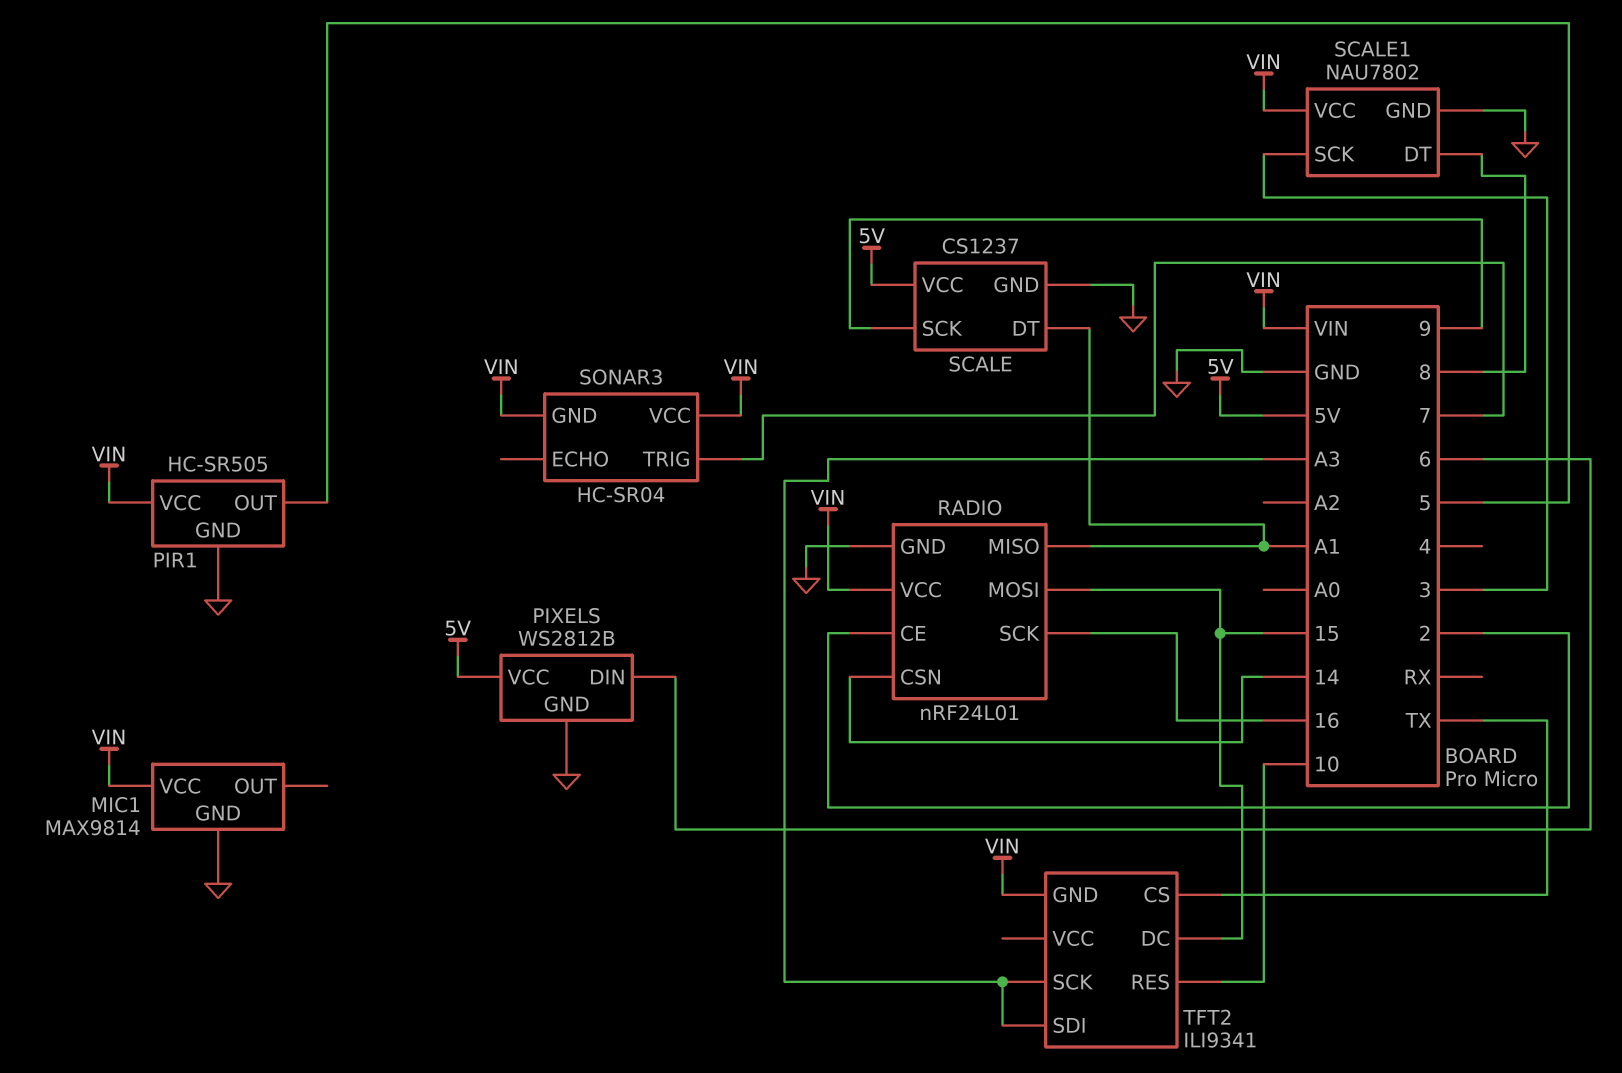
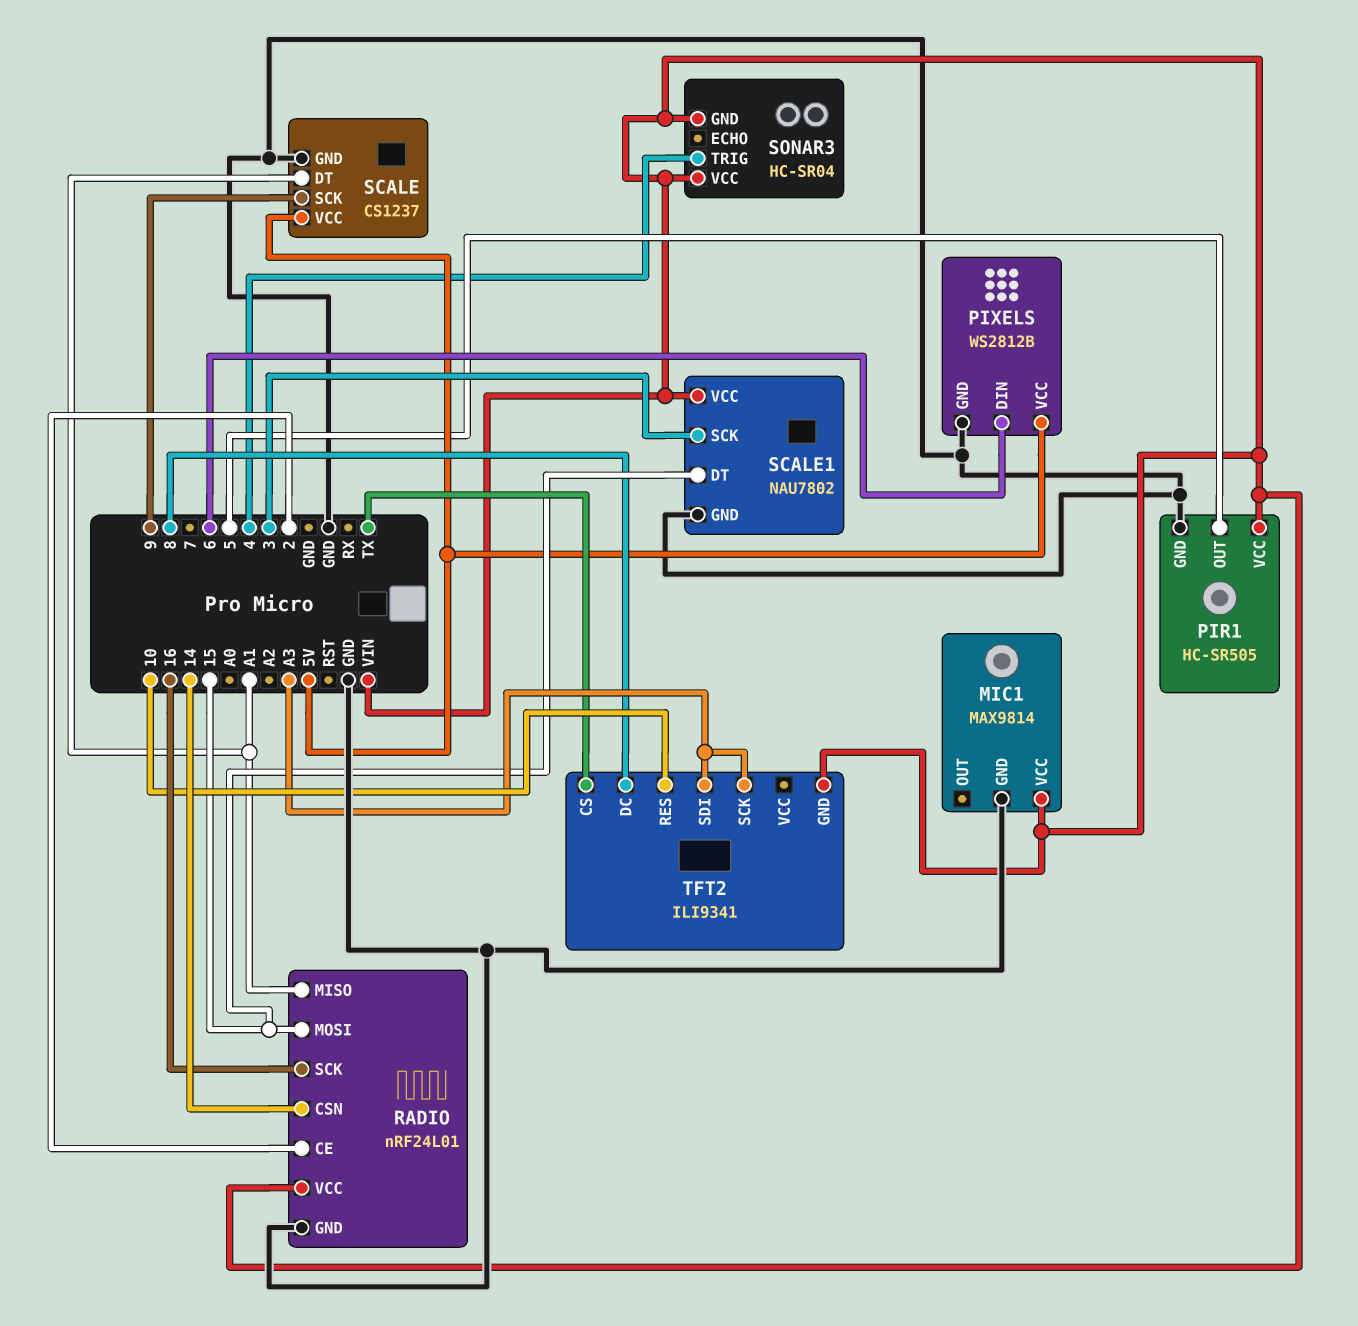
SCALE1 pin DT: 8 -> 15
SONAR3 pin TRIG: 7 -> 4
TFT2 pin DC: 15 -> 8

